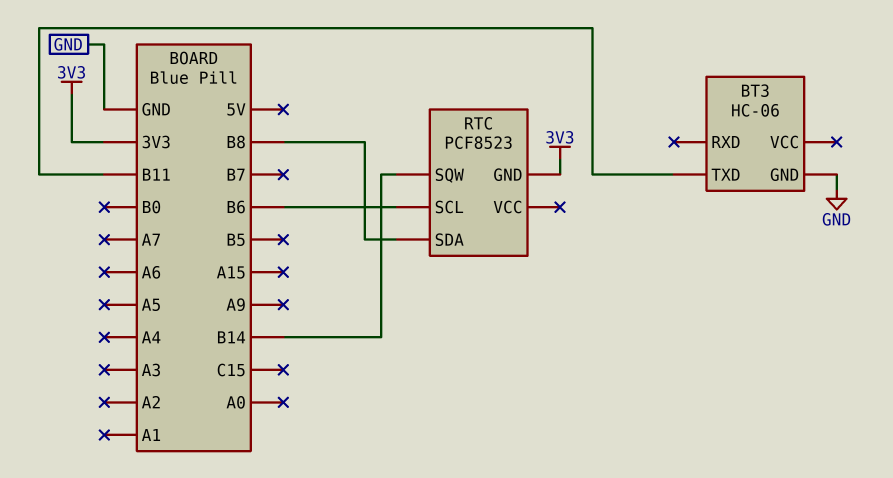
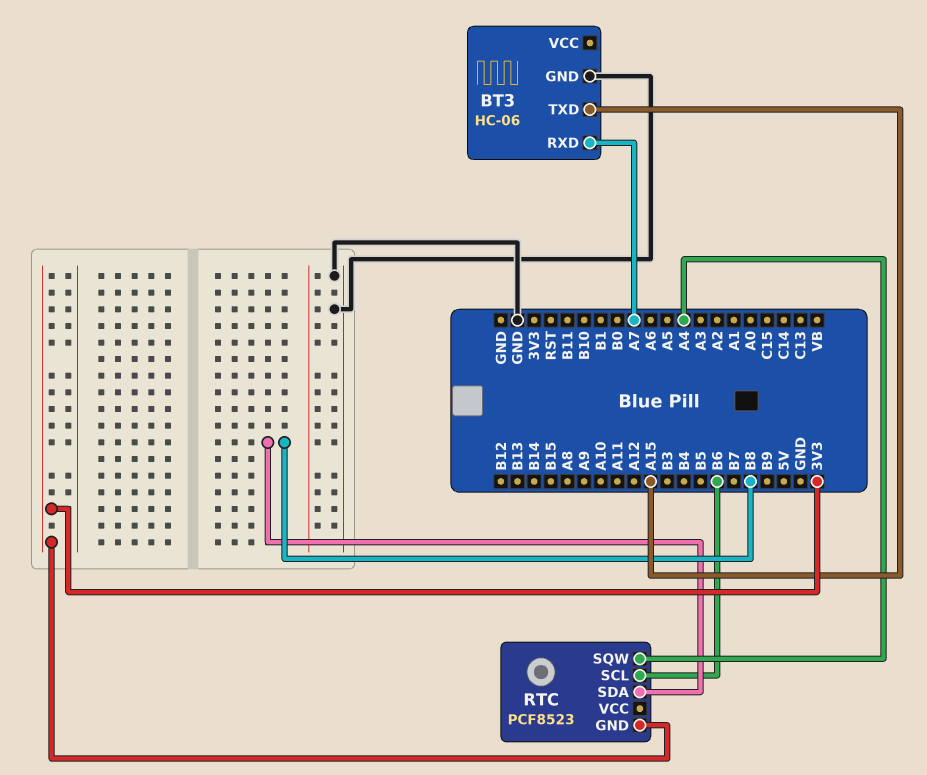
BT3 pin RXD: none -> A7
BT3 pin TXD: B11 -> A15
RTC pin SQW: B14 -> A4

